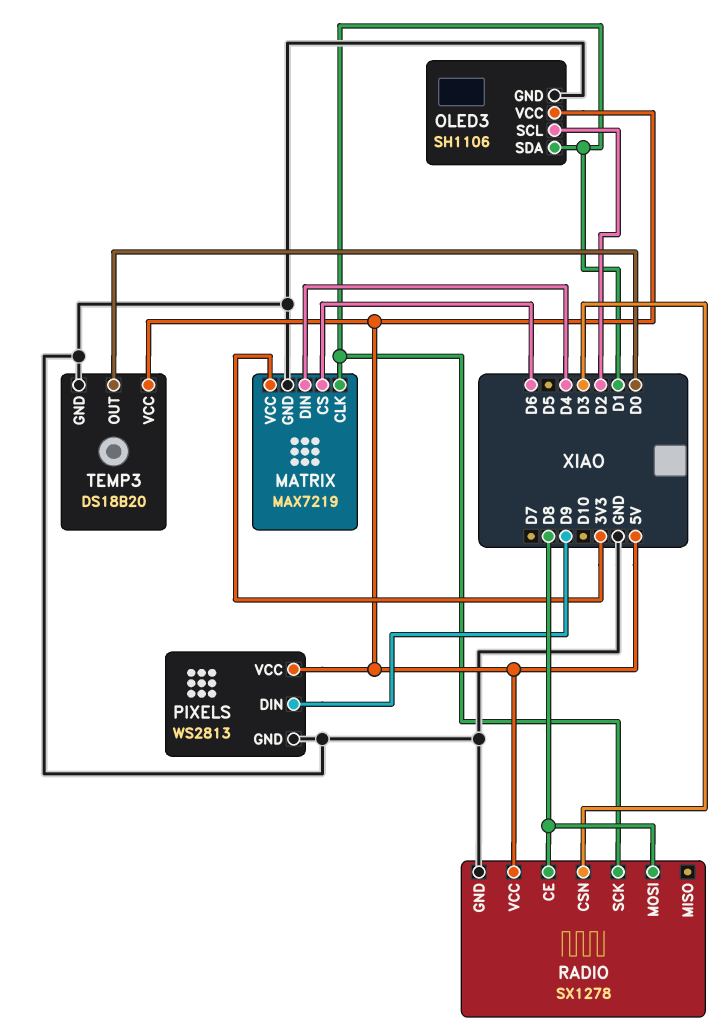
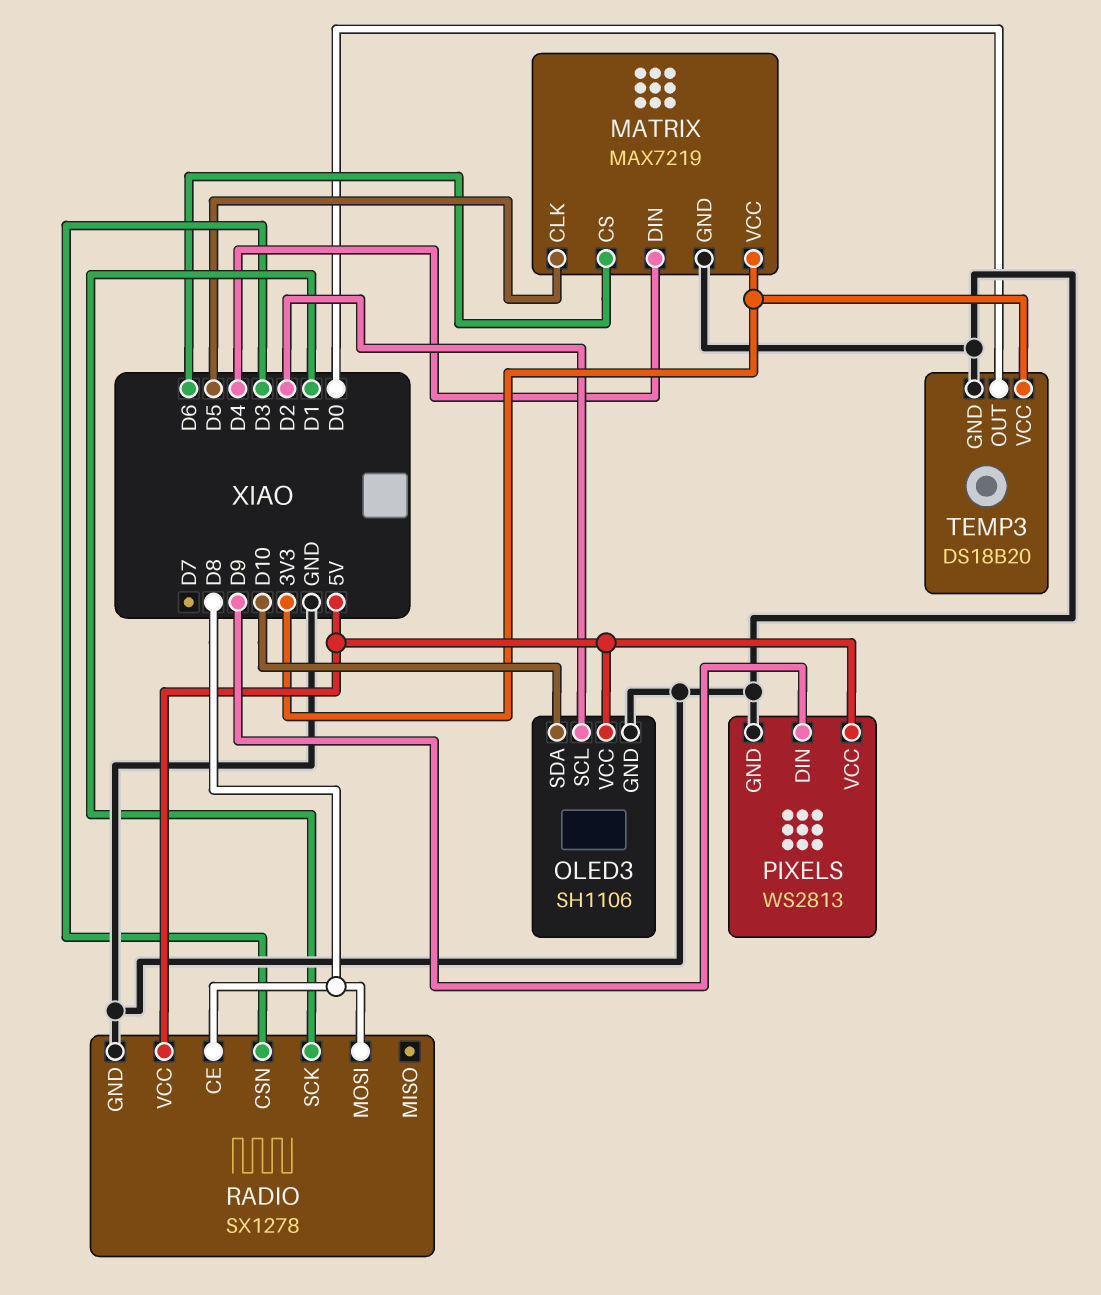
MATRIX pin CLK: D1 -> D5
OLED3 pin SDA: D1 -> D10
TEMP3 pin VCC: 5V -> 3V3

